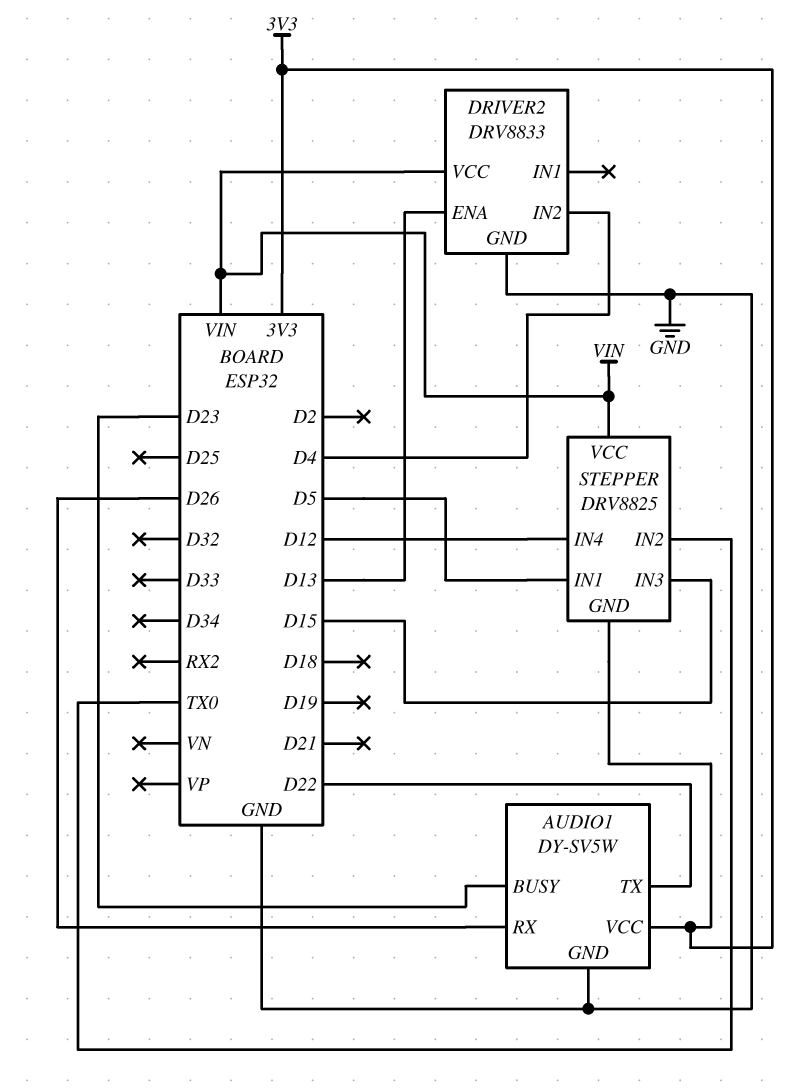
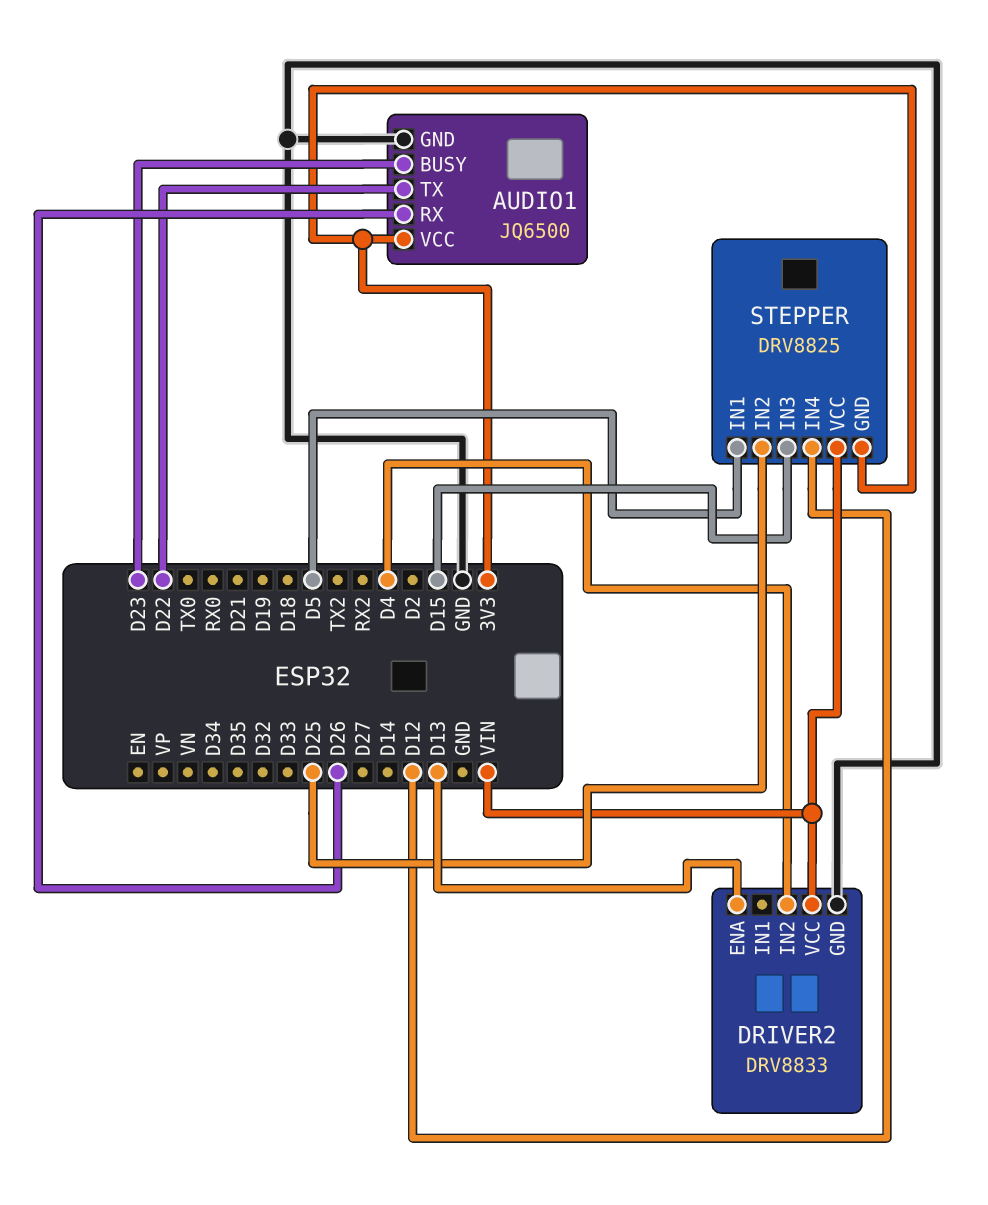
AUDIO1: DY-SV5W -> JQ6500
STEPPER pin IN2: TX0 -> D25

